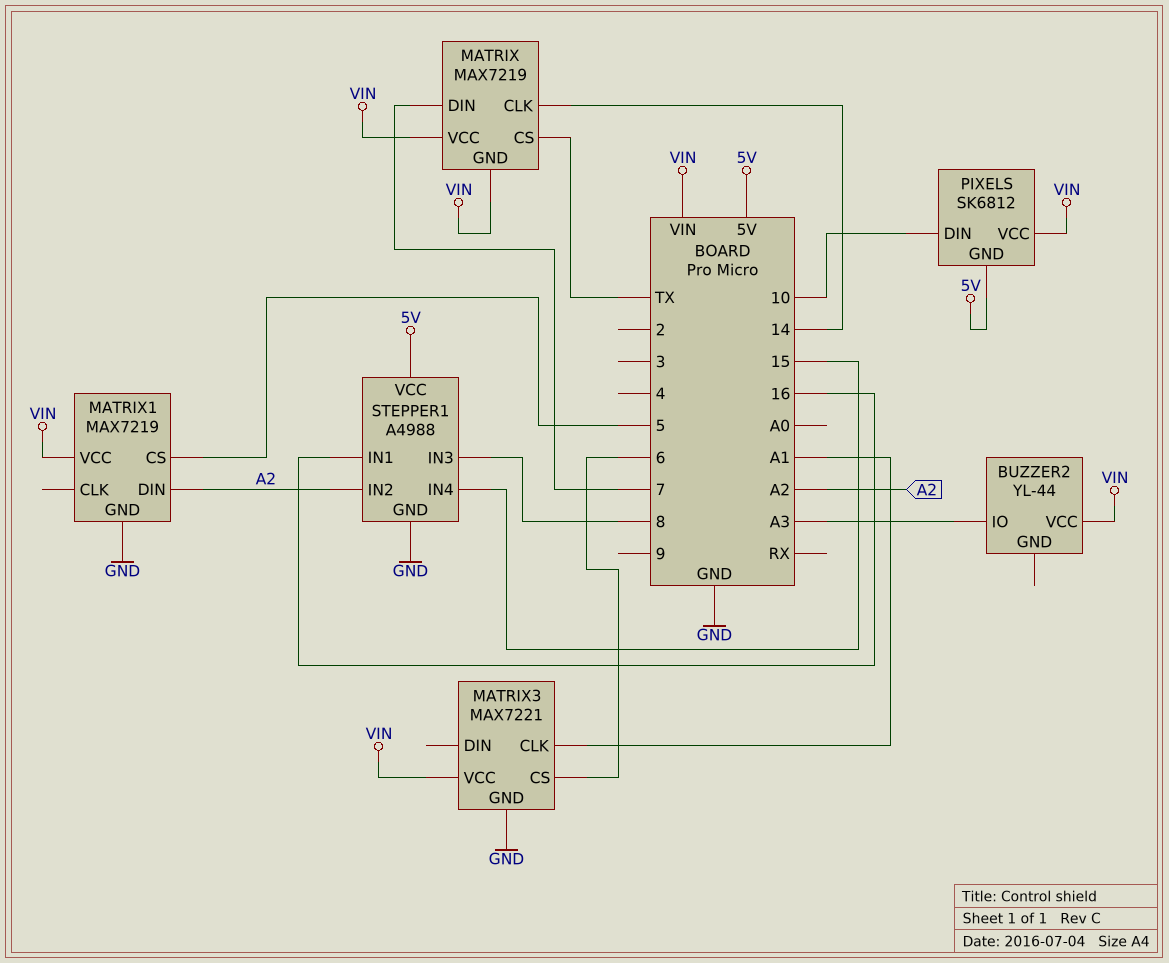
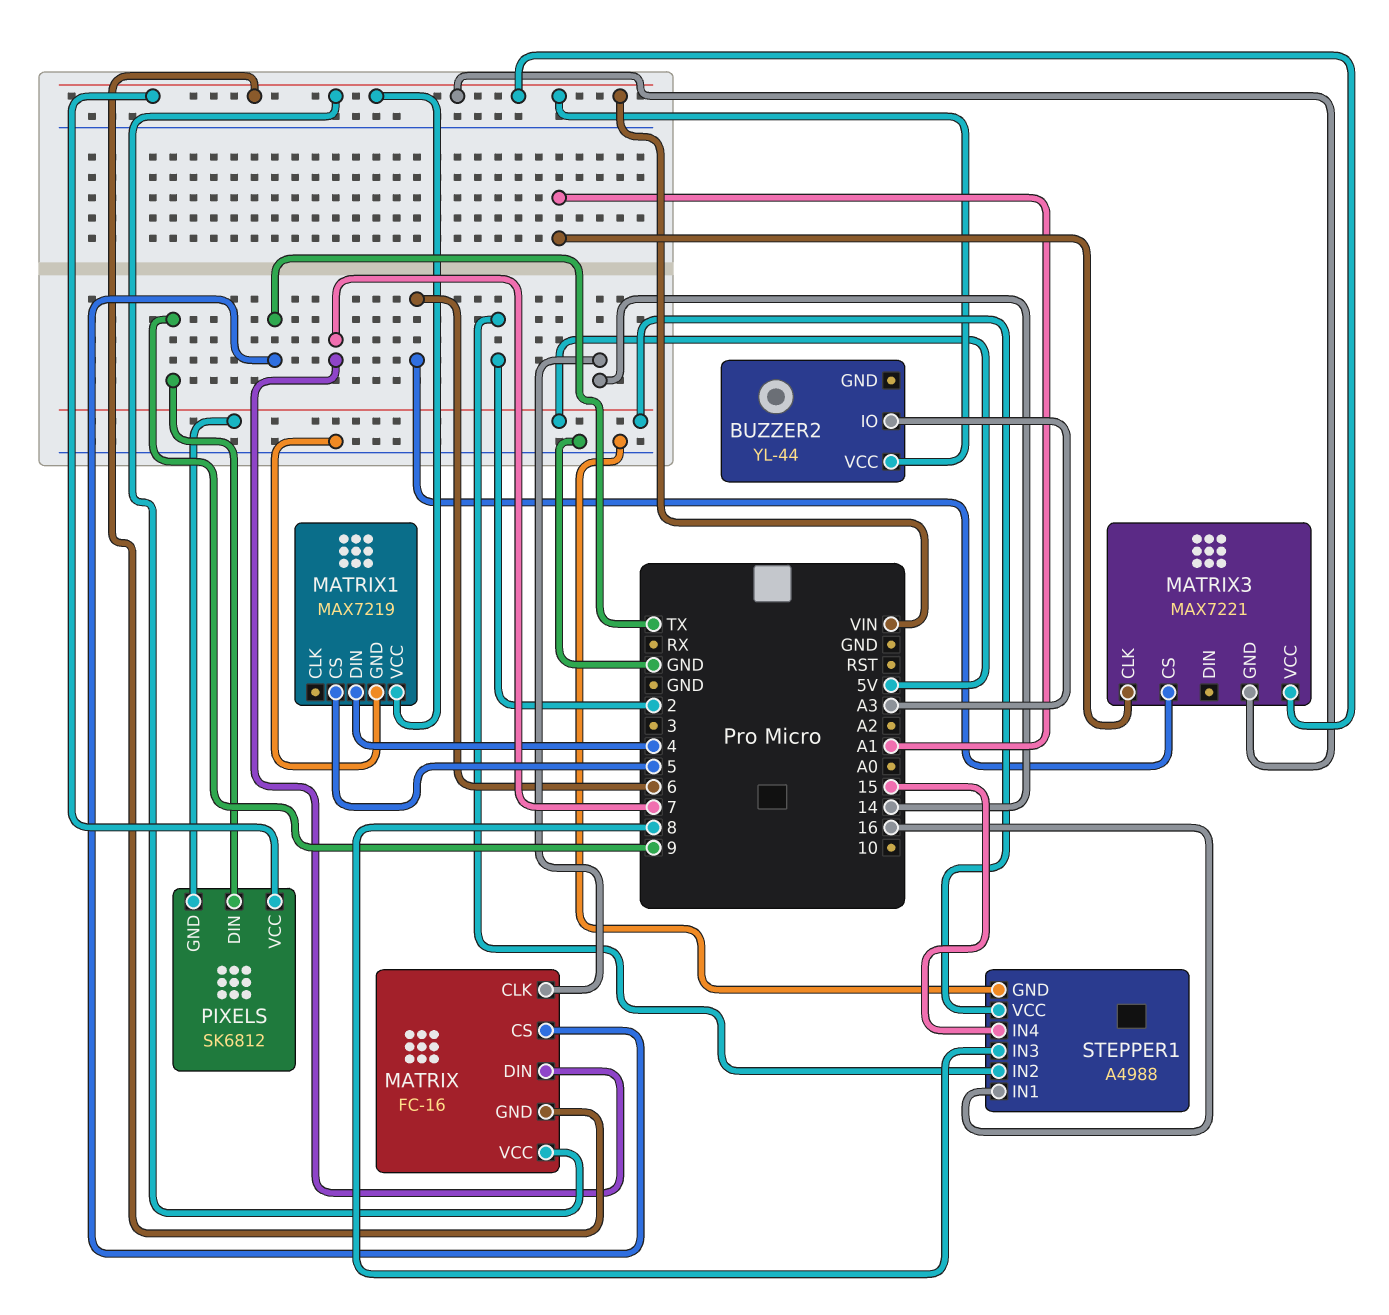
MATRIX: MAX7219 -> FC-16
MATRIX1 pin DIN: A2 -> 4
MATRIX3 pin GND: GND -> VIN
PIXELS pin DIN: 10 -> 9
STEPPER1 pin IN2: A2 -> 2

